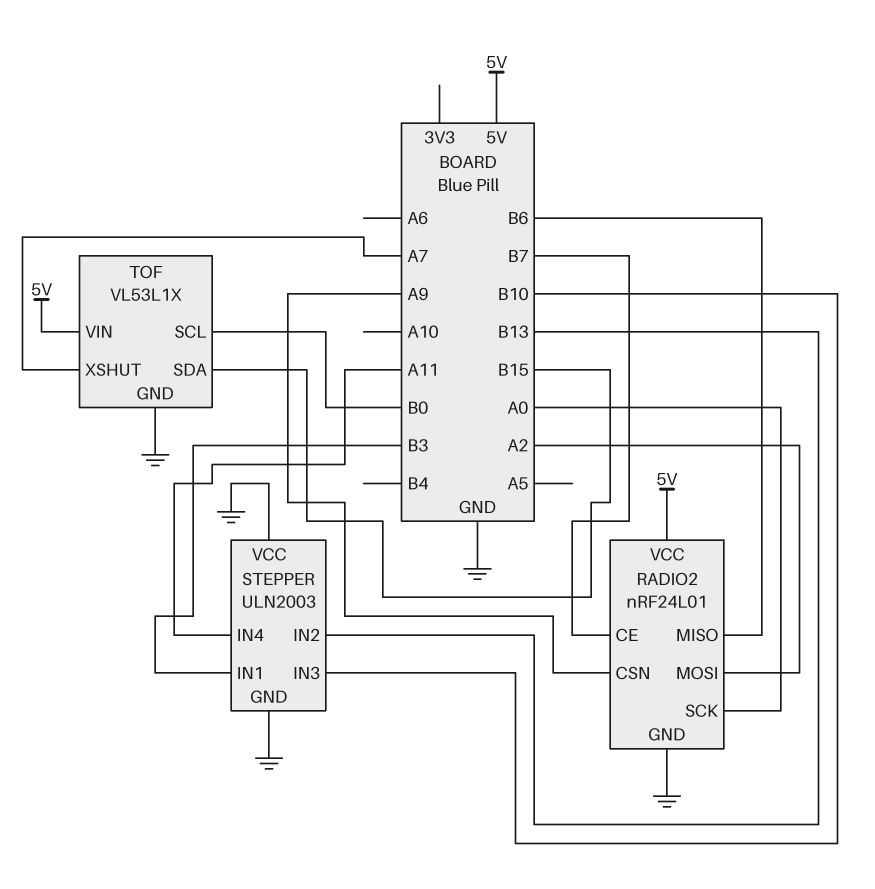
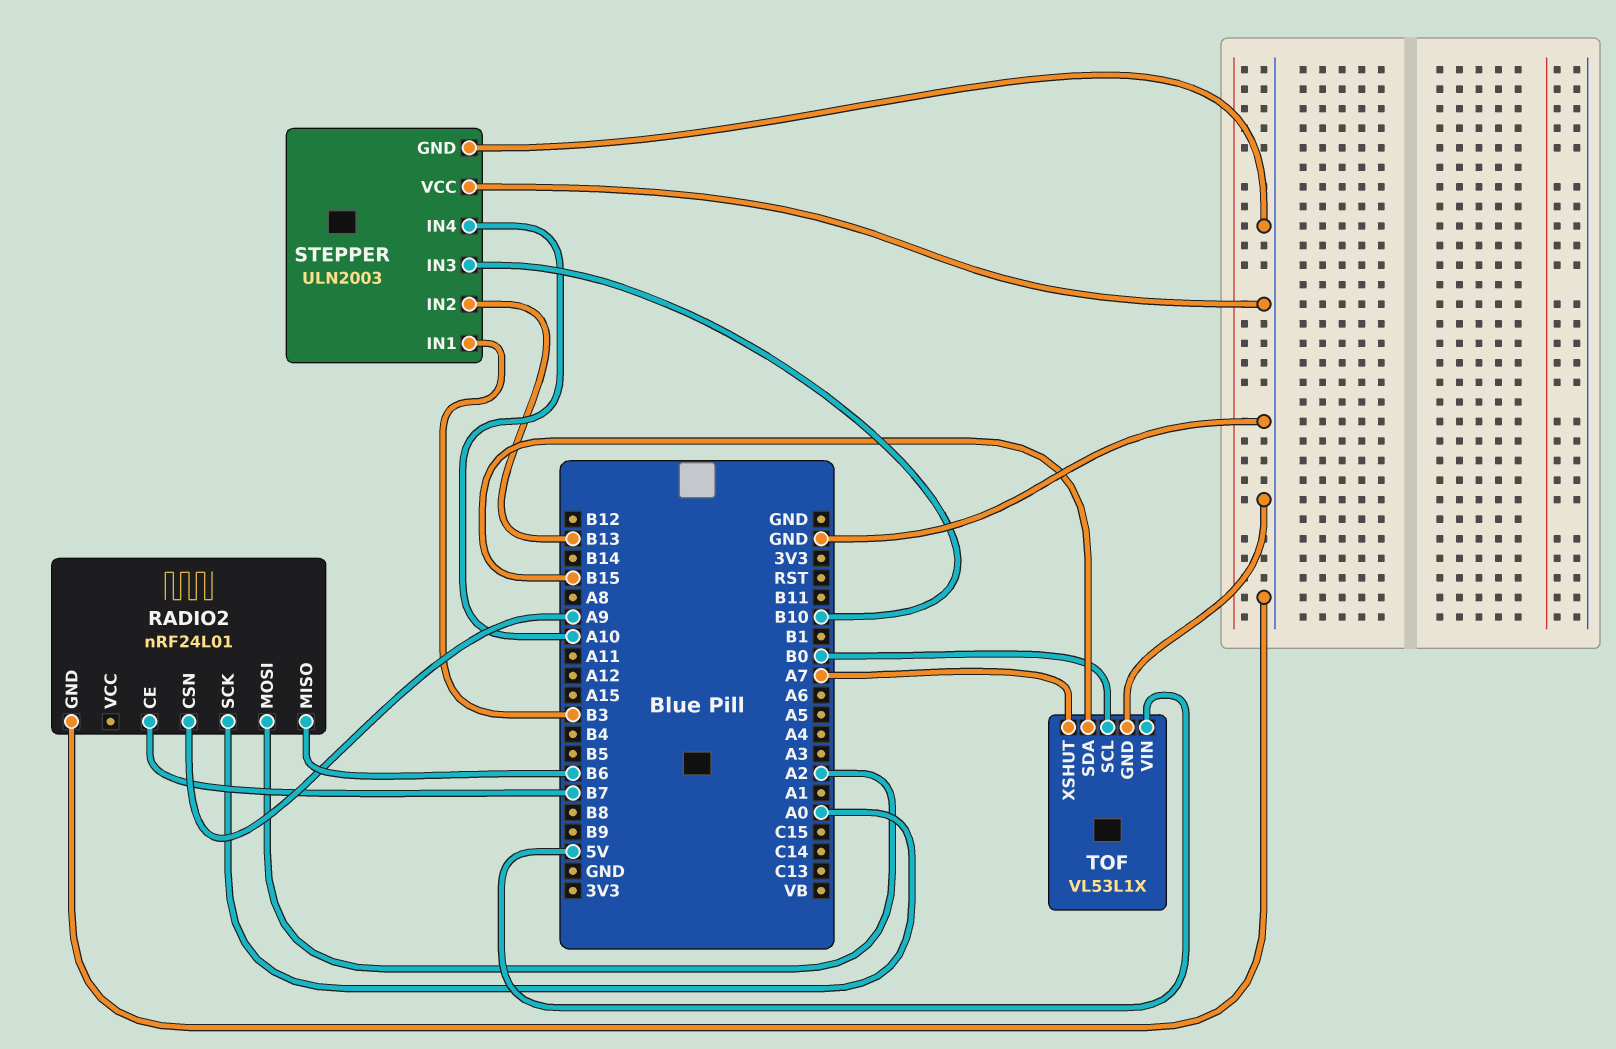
RADIO2 pin VCC: 5V -> none
STEPPER pin IN4: A11 -> A10

